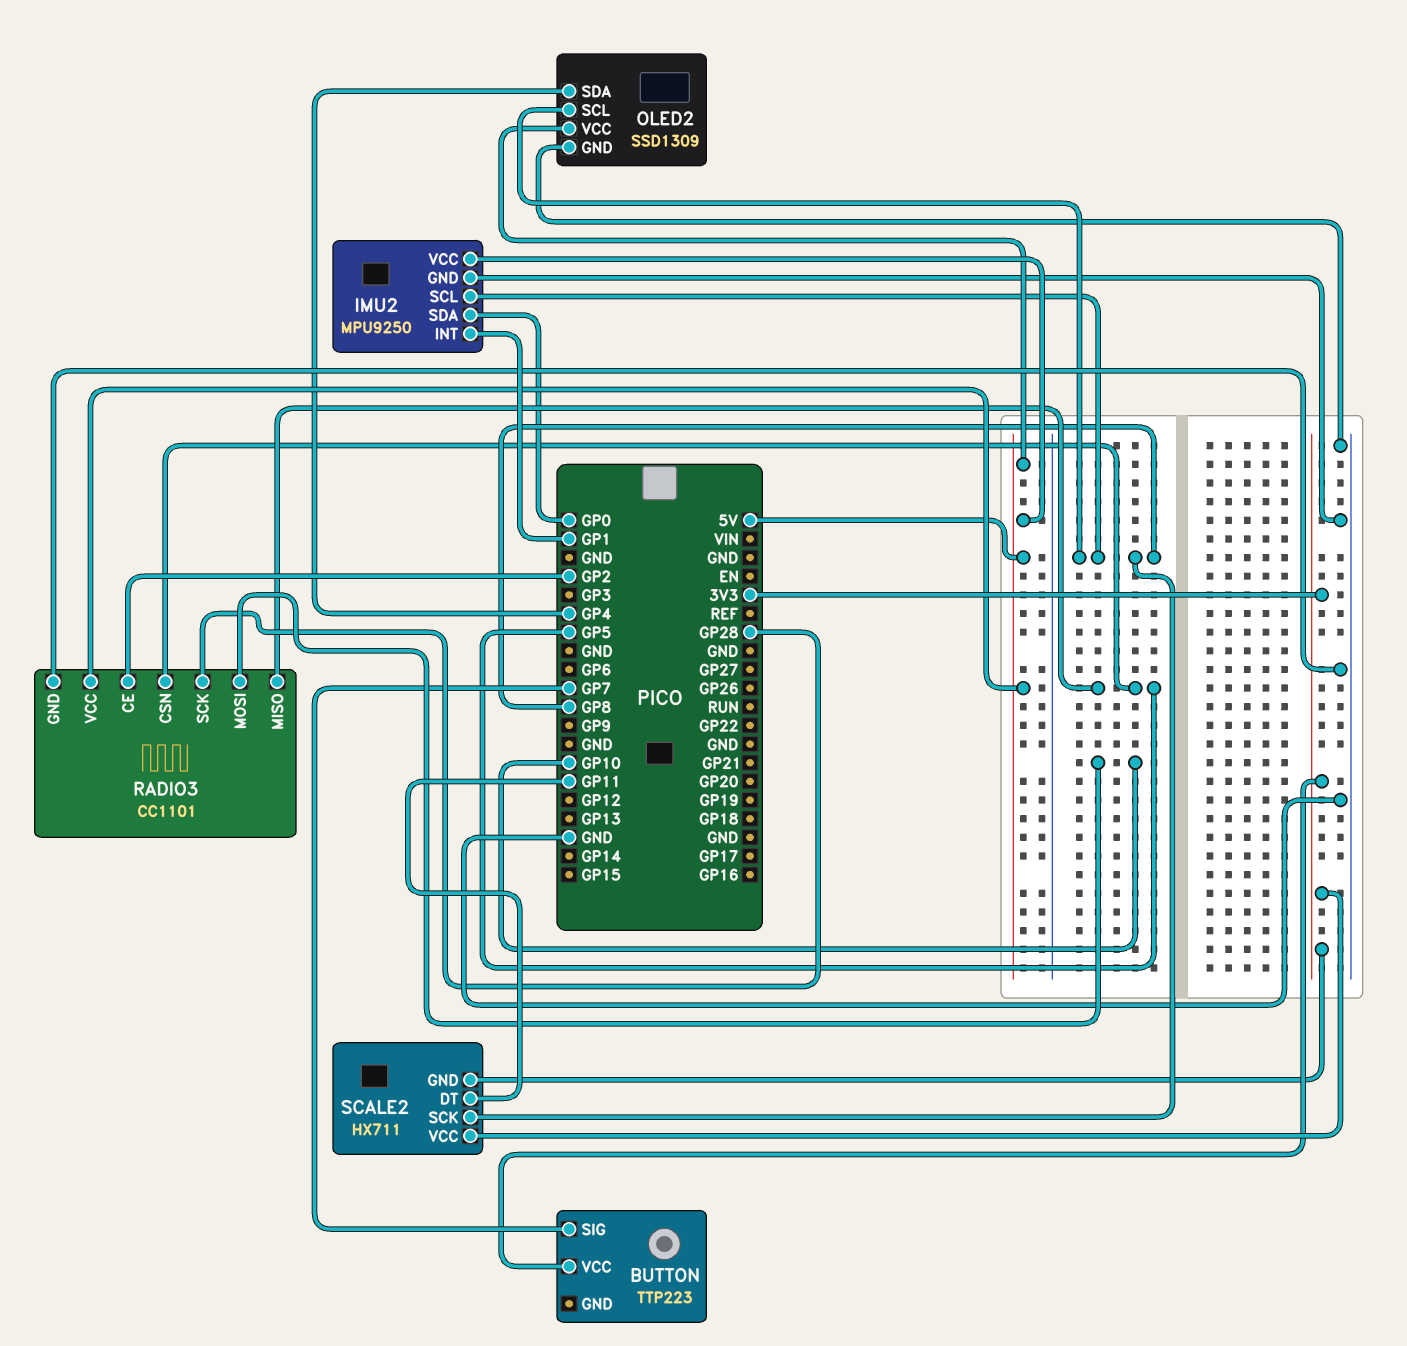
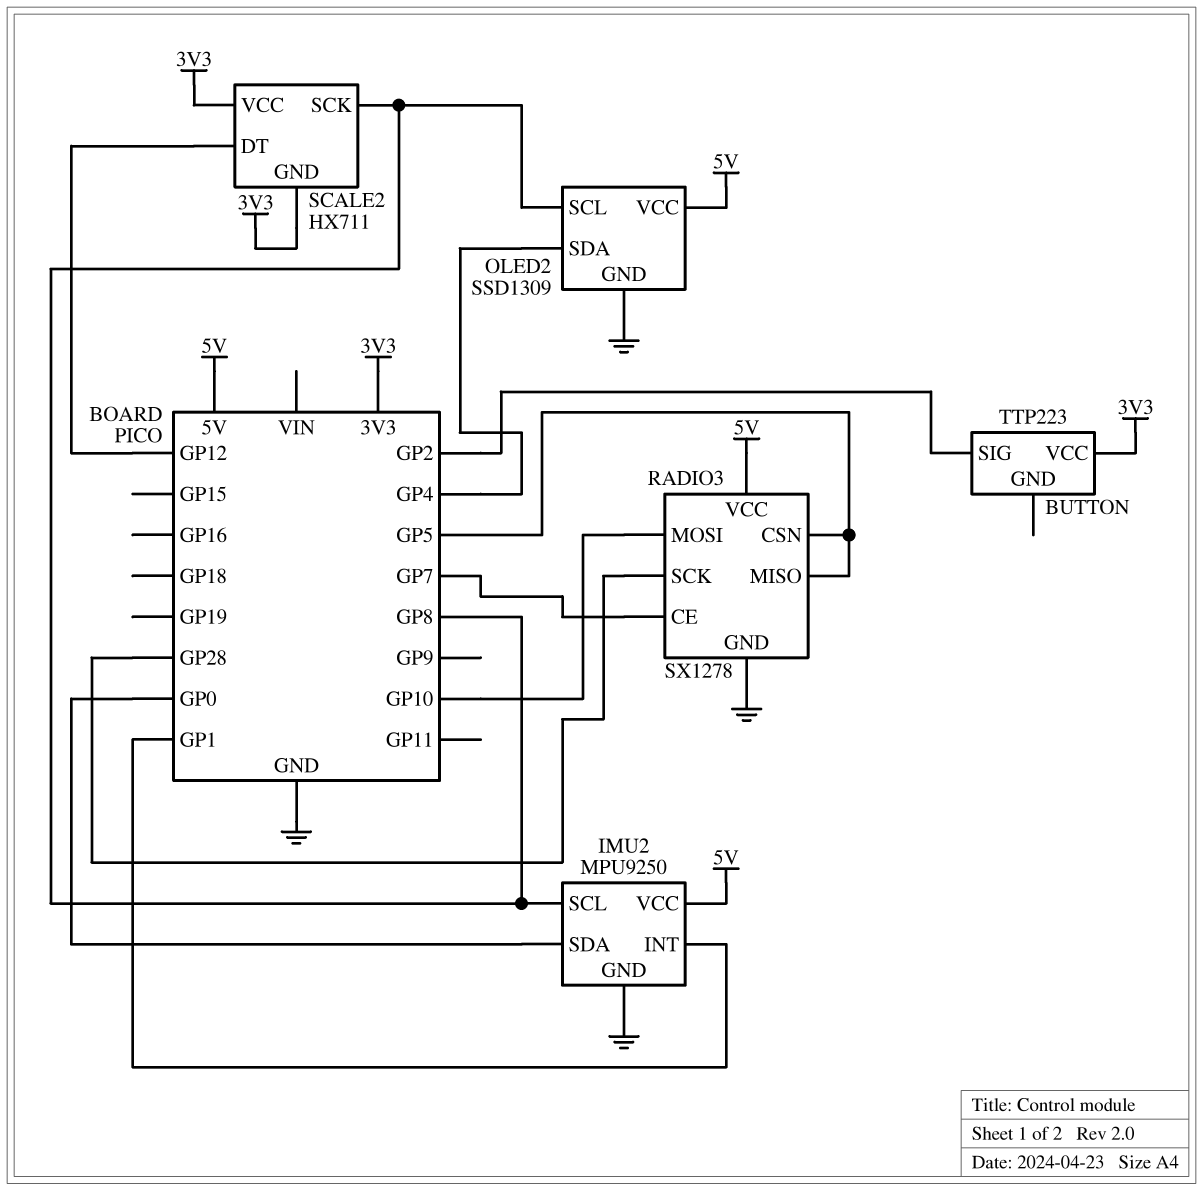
BUTTON pin SIG: GP7 -> GP2
RADIO3: CC1101 -> SX1278
RADIO3 pin CE: GP2 -> GP7
SCALE2 pin DT: GP11 -> GP12

